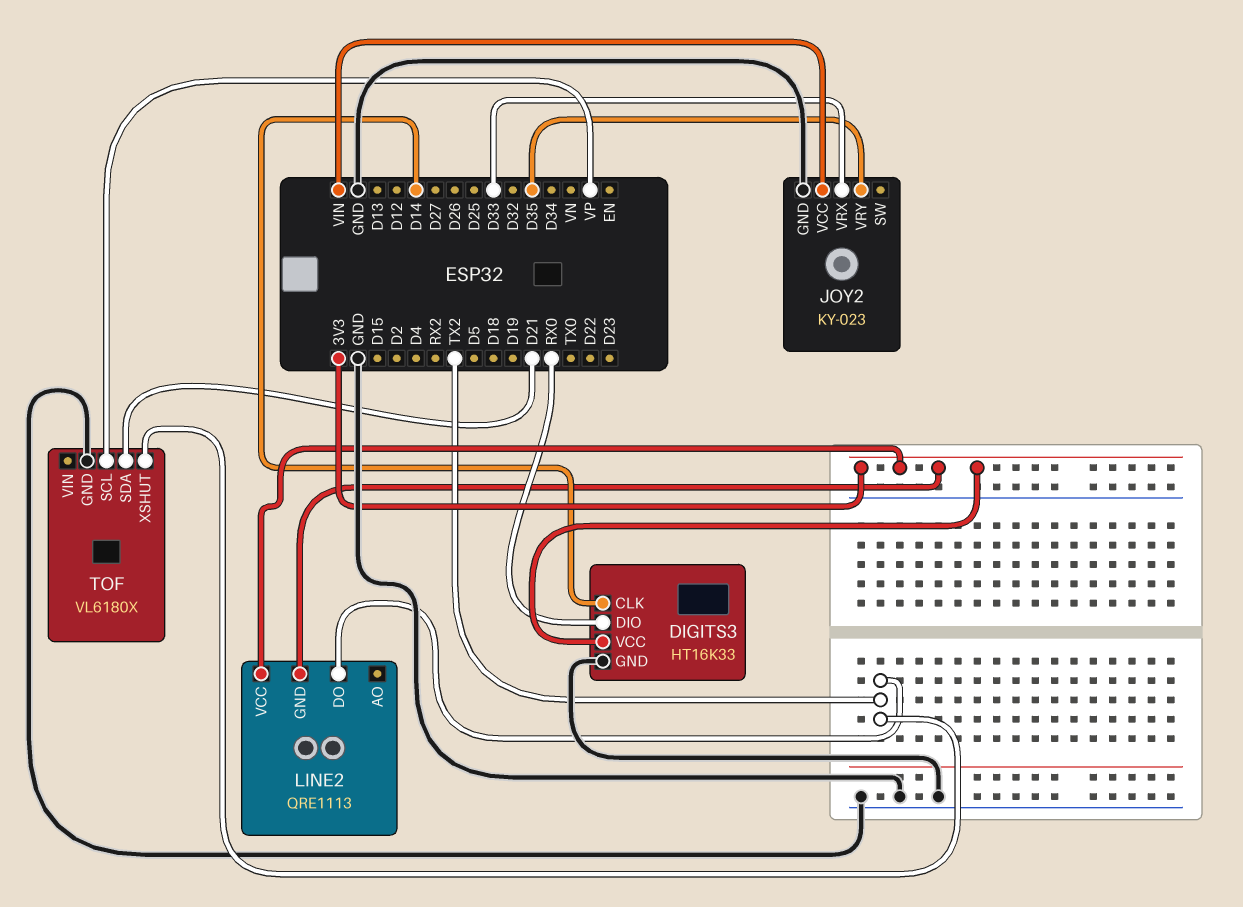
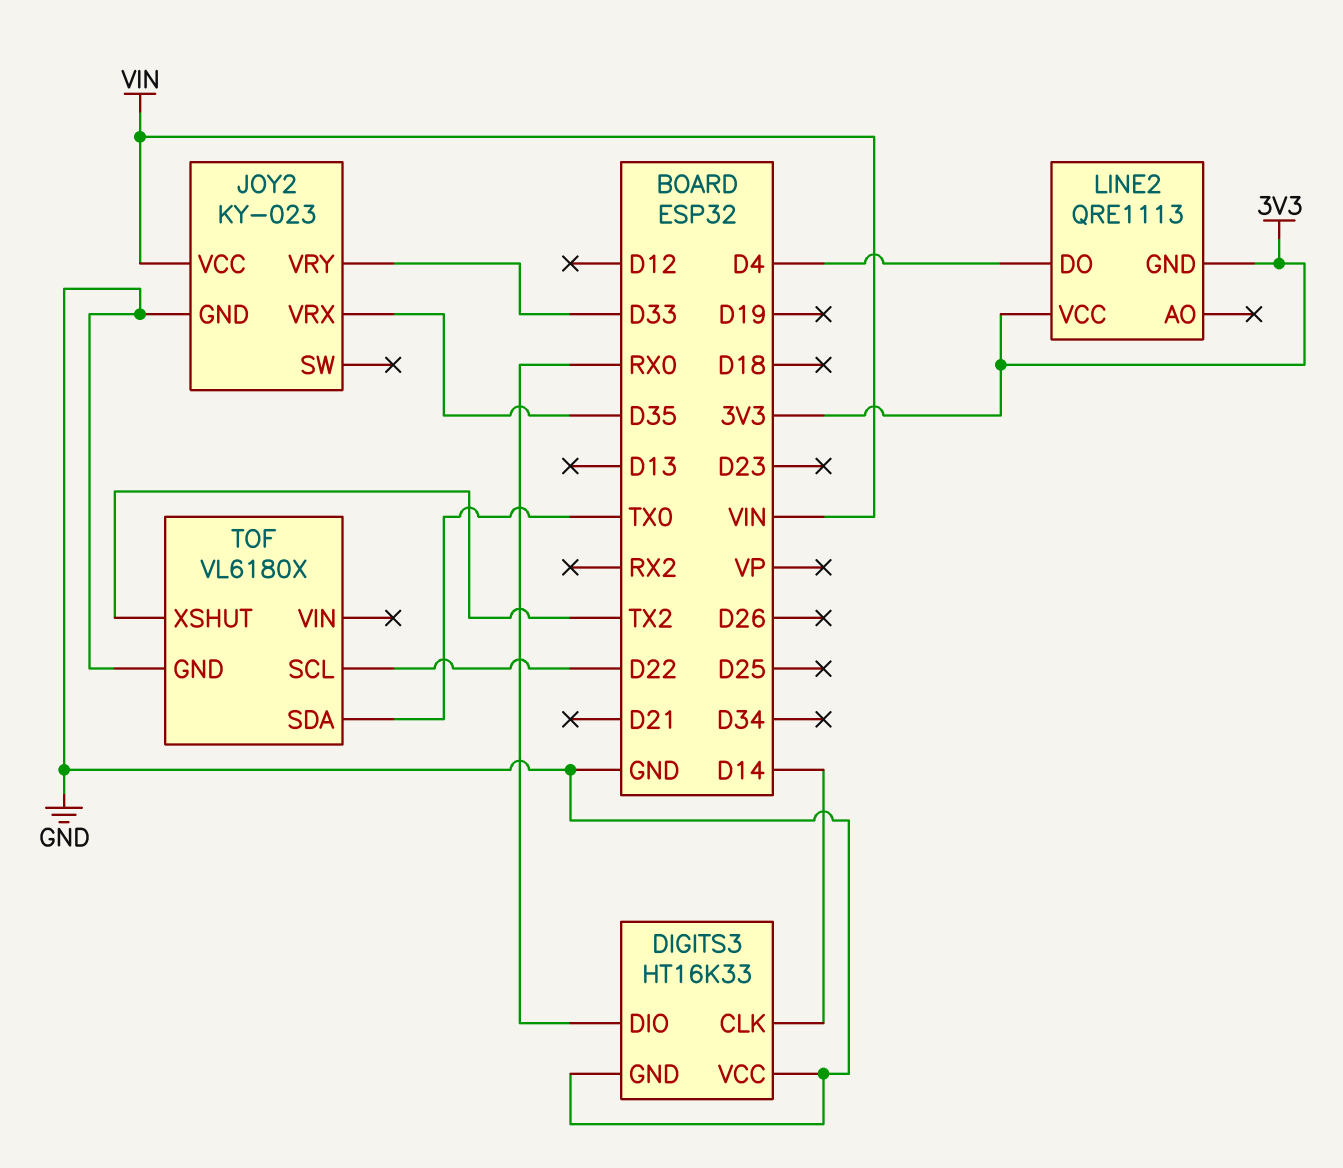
DIGITS3 pin VCC: 3V3 -> GND
JOY2 pin VRX: D33 -> D35
JOY2 pin VRY: D35 -> D33
LINE2 pin DO: TX2 -> D4
TOF pin SCL: VP -> D22
TOF pin SDA: D21 -> TX0

